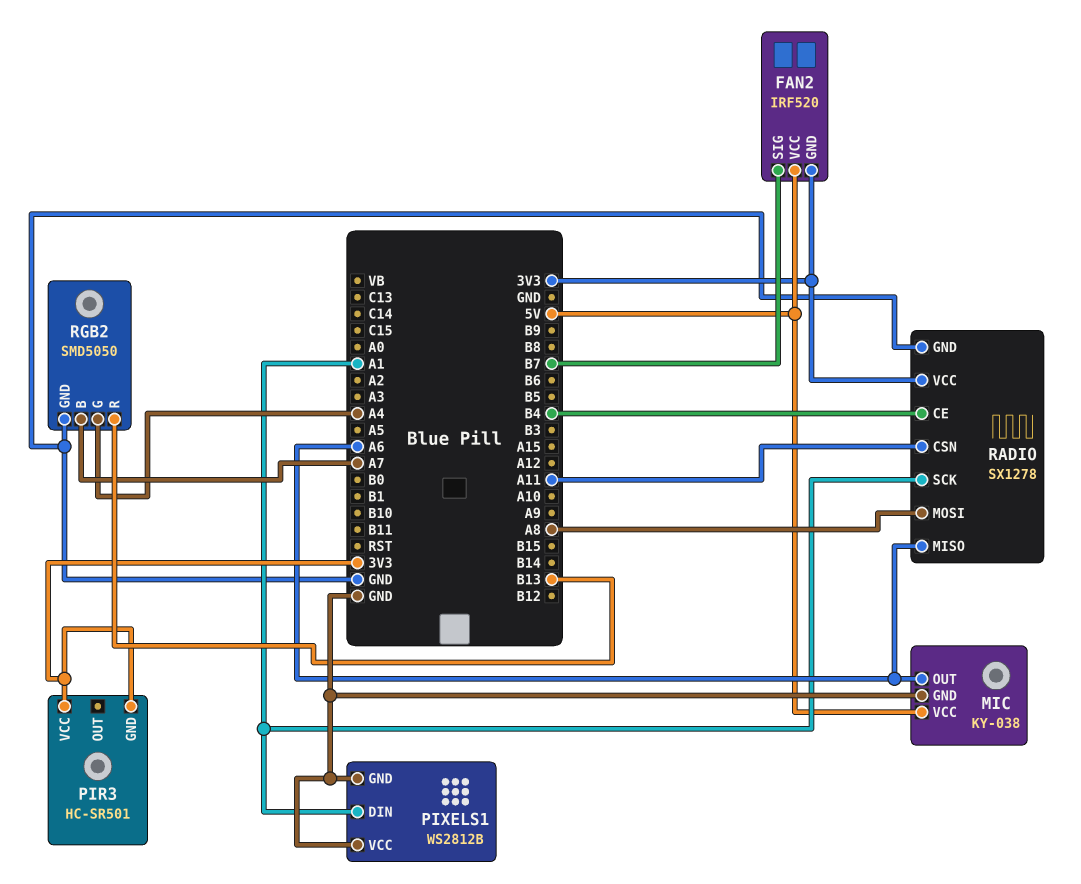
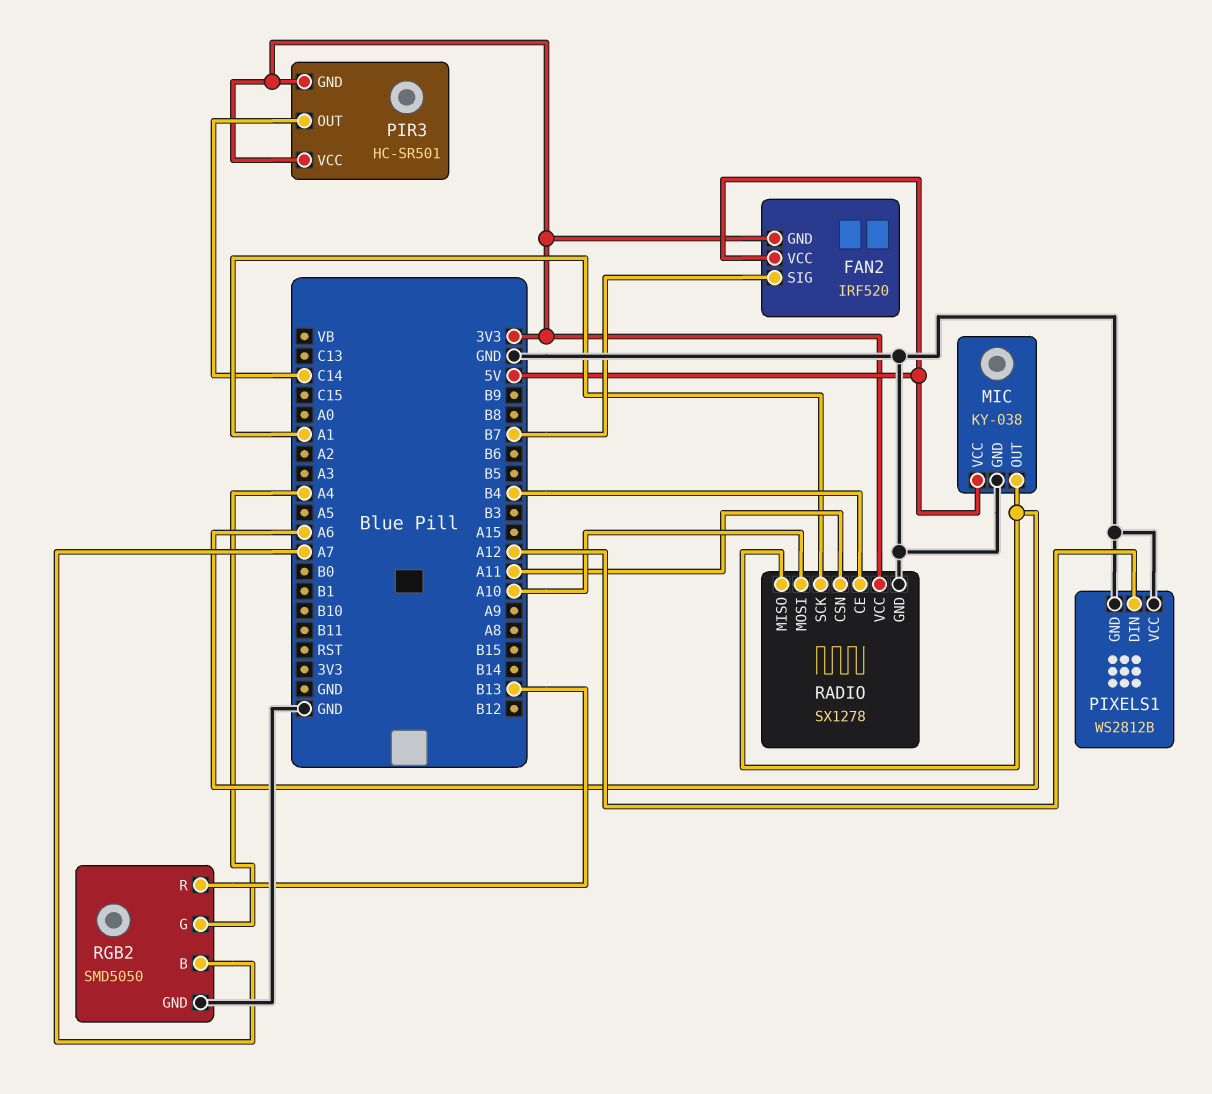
PIR3 pin OUT: none -> C14
PIXELS1 pin DIN: A1 -> A12
RADIO pin MOSI: A8 -> A10

